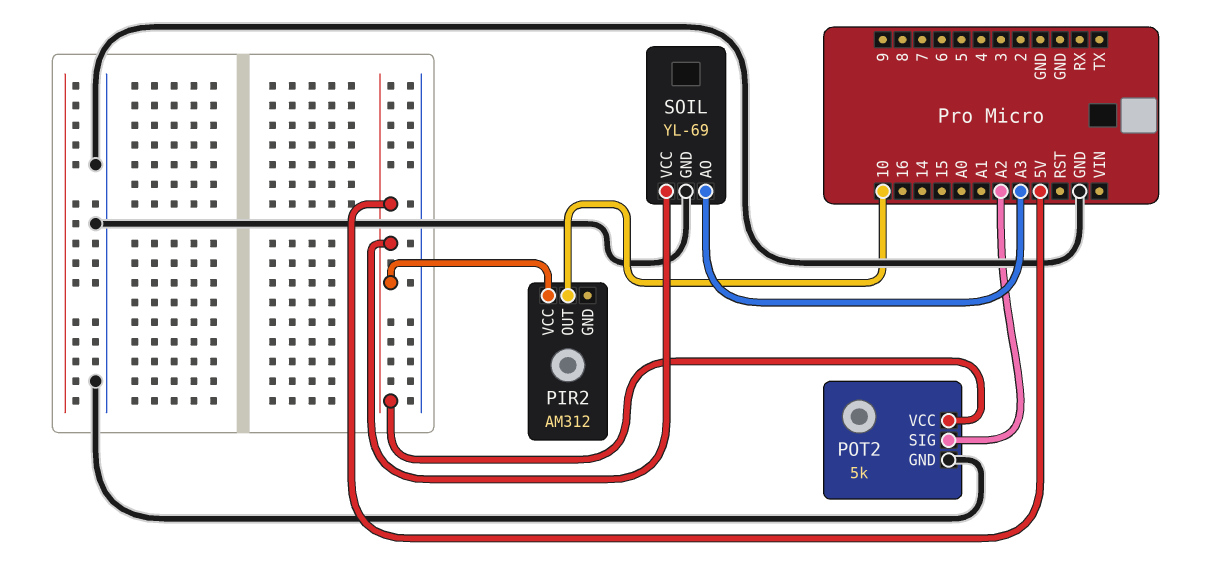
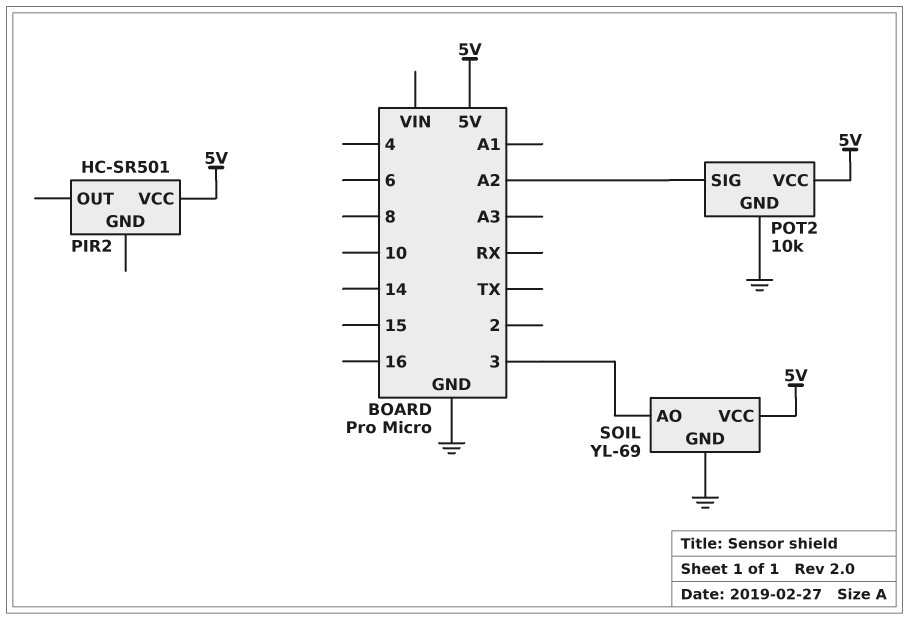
PIR2: AM312 -> HC-SR501
PIR2 pin OUT: 10 -> none
POT2: 5k -> 10k
SOIL pin AO: A3 -> 3

